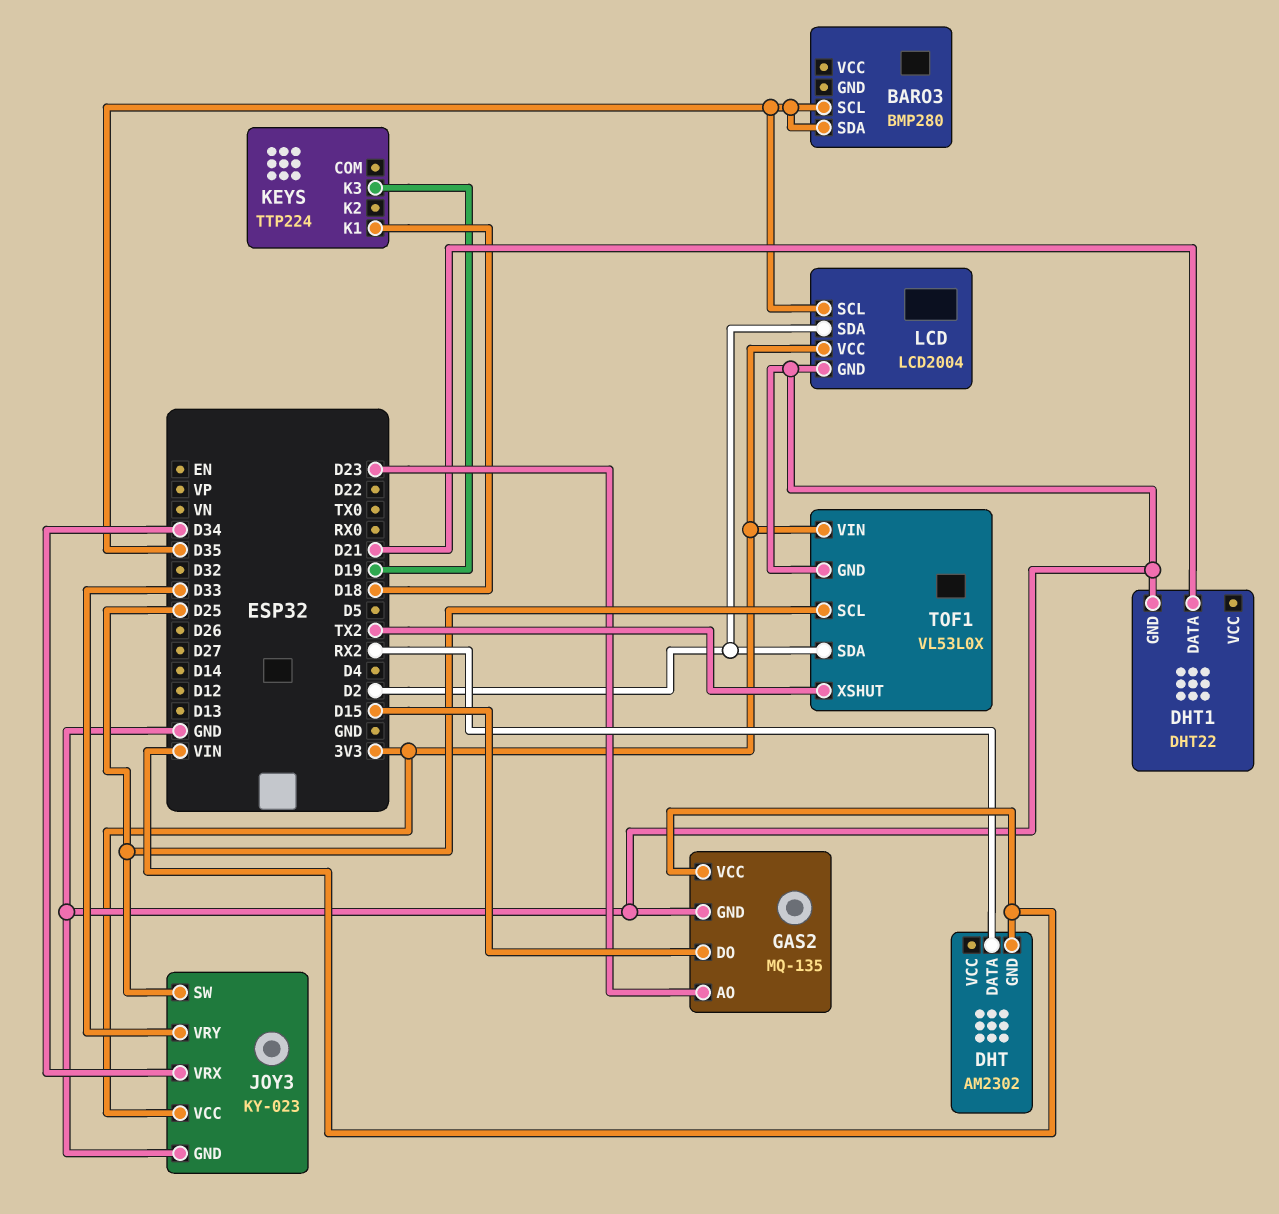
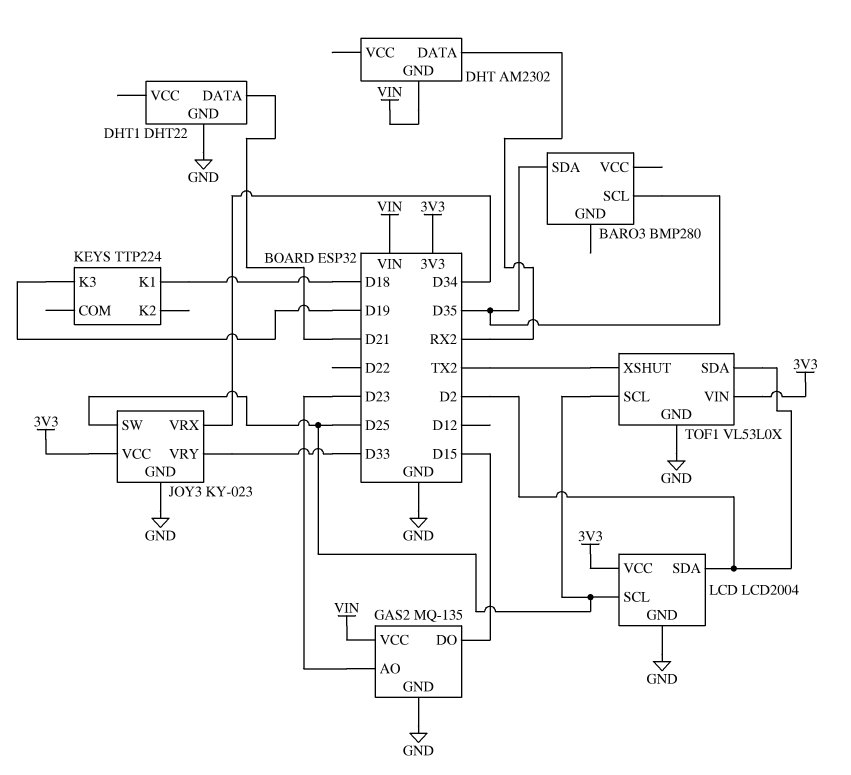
LCD pin SCL: D35 -> D25

